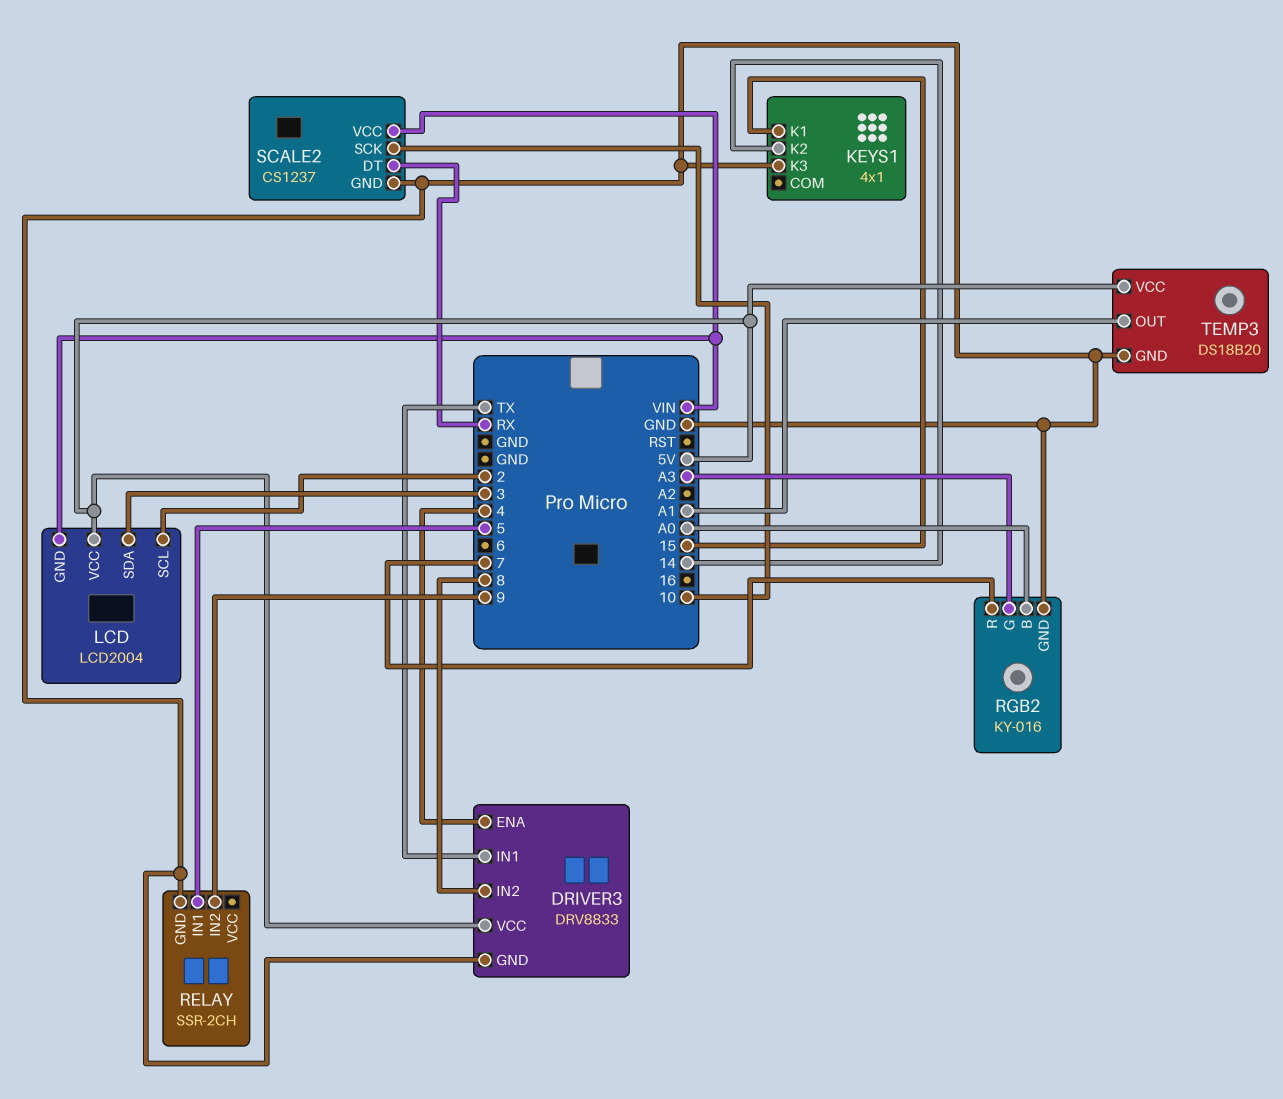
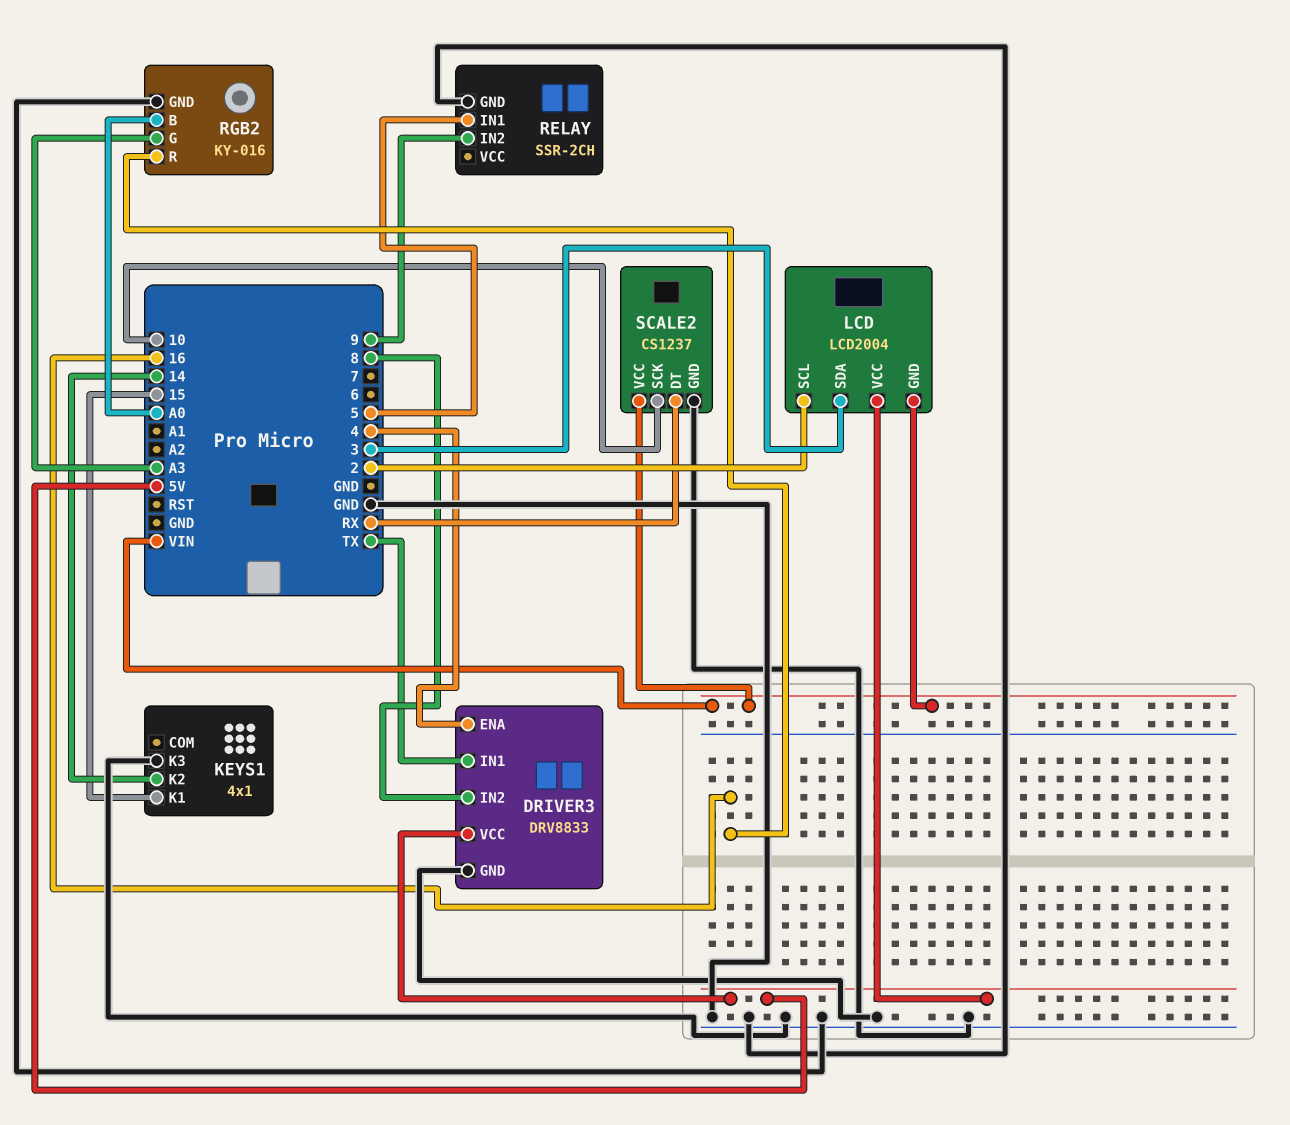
RGB2 pin R: 7 -> 16
TEMP3: DS18B20 -> none
TEMP3 pin GND: GND -> none
TEMP3 pin OUT: A1 -> none
TEMP3 pin VCC: 5V -> none

